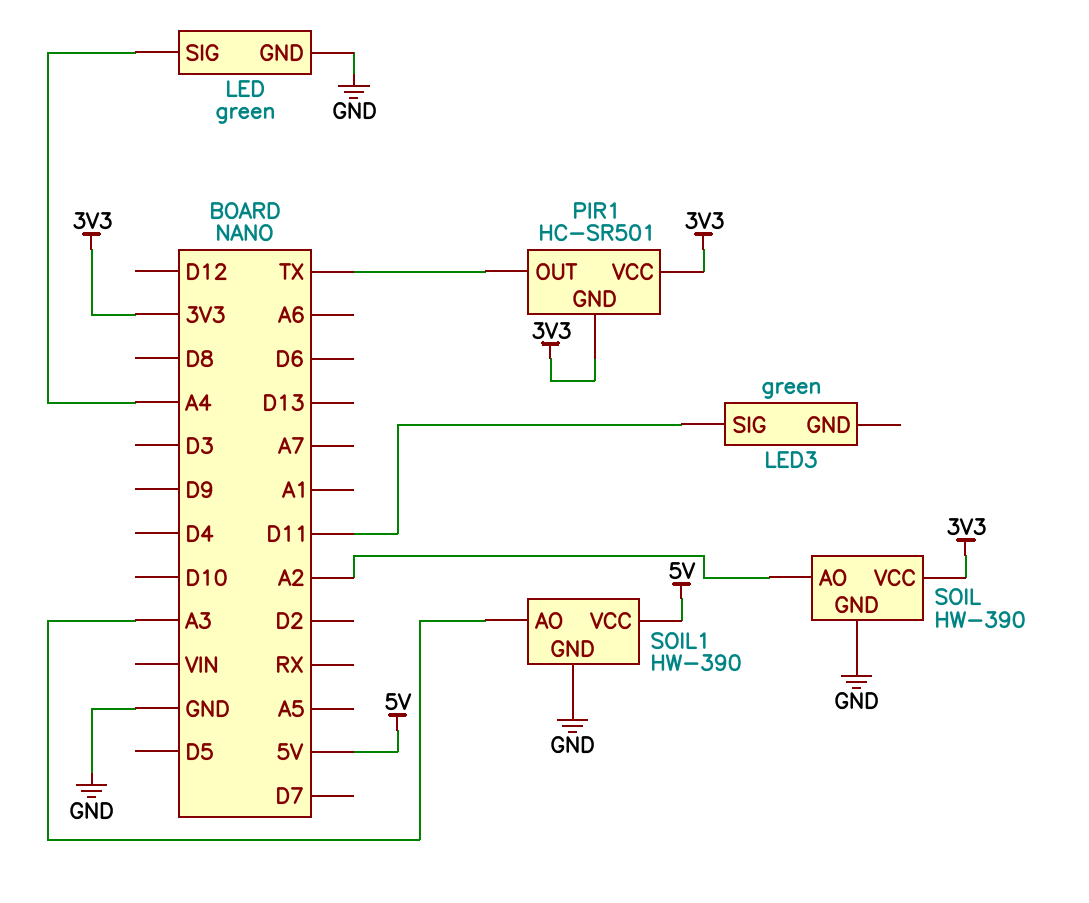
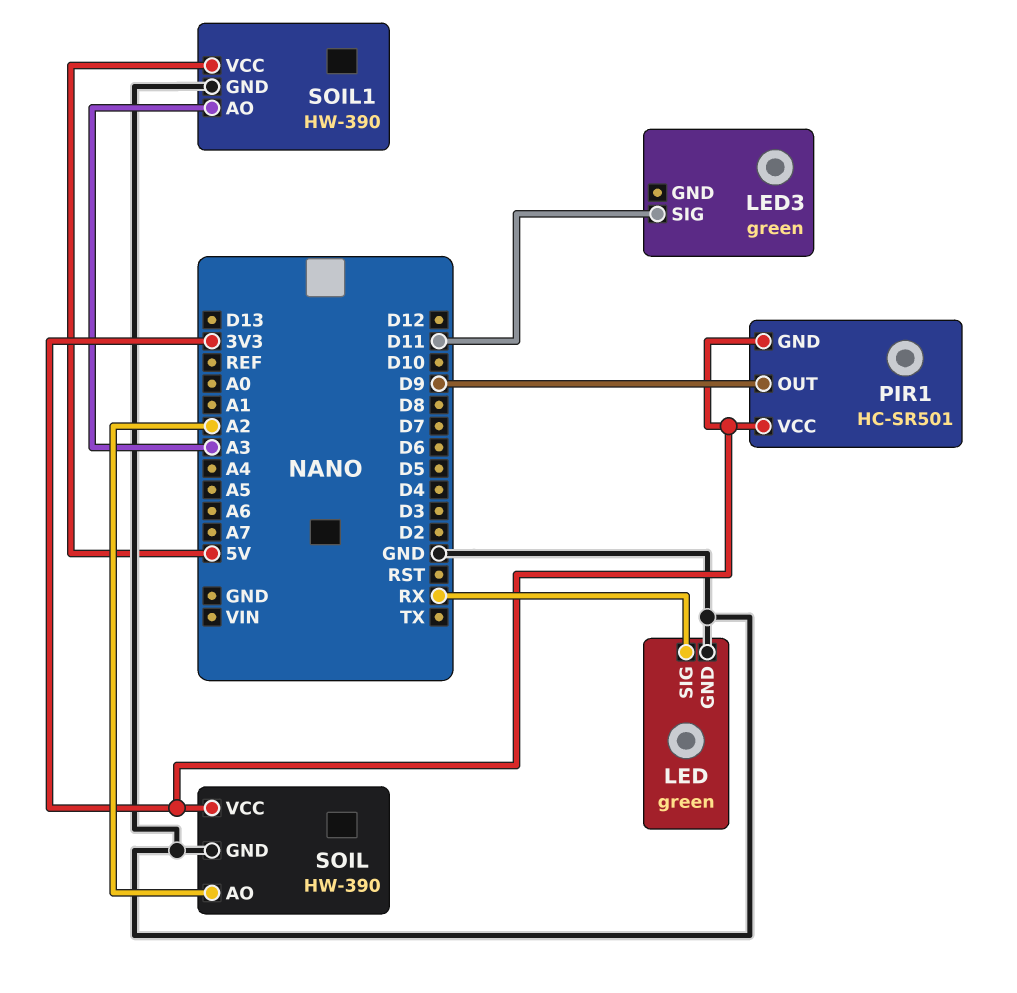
LED pin SIG: A4 -> RX
PIR1 pin OUT: TX -> D9

